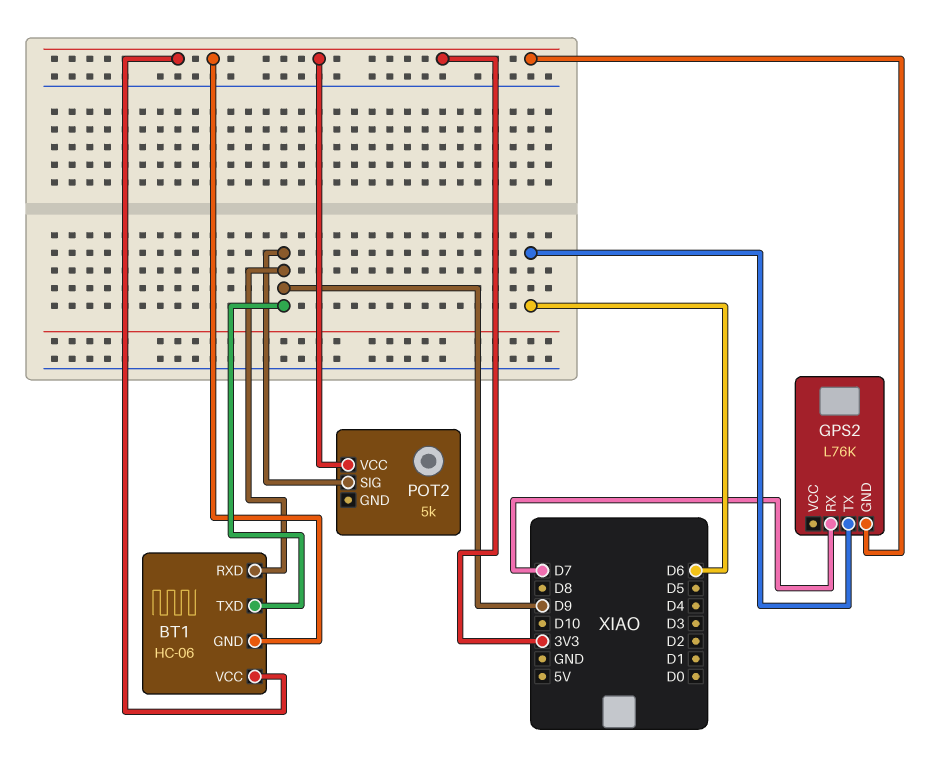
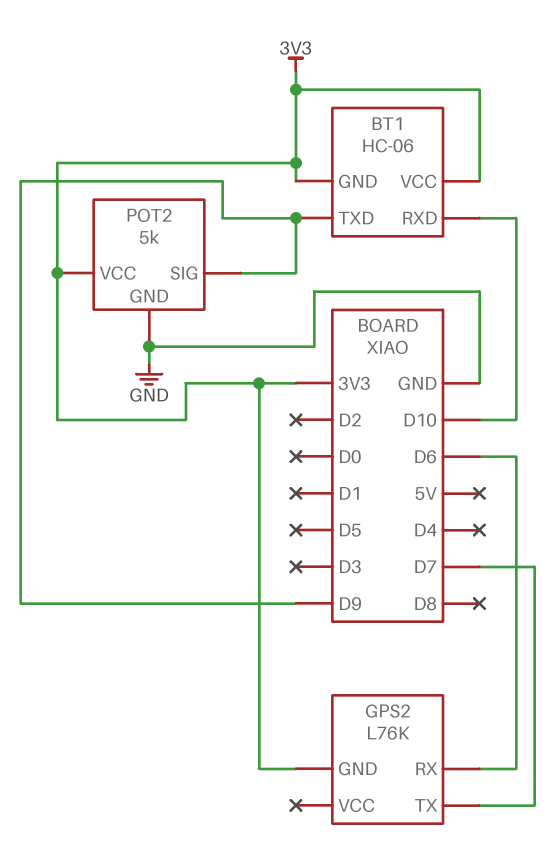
BT1 pin RXD: D9 -> D10
GPS2 pin RX: D7 -> D6
GPS2 pin TX: D6 -> D7
POT2 pin GND: none -> GND

